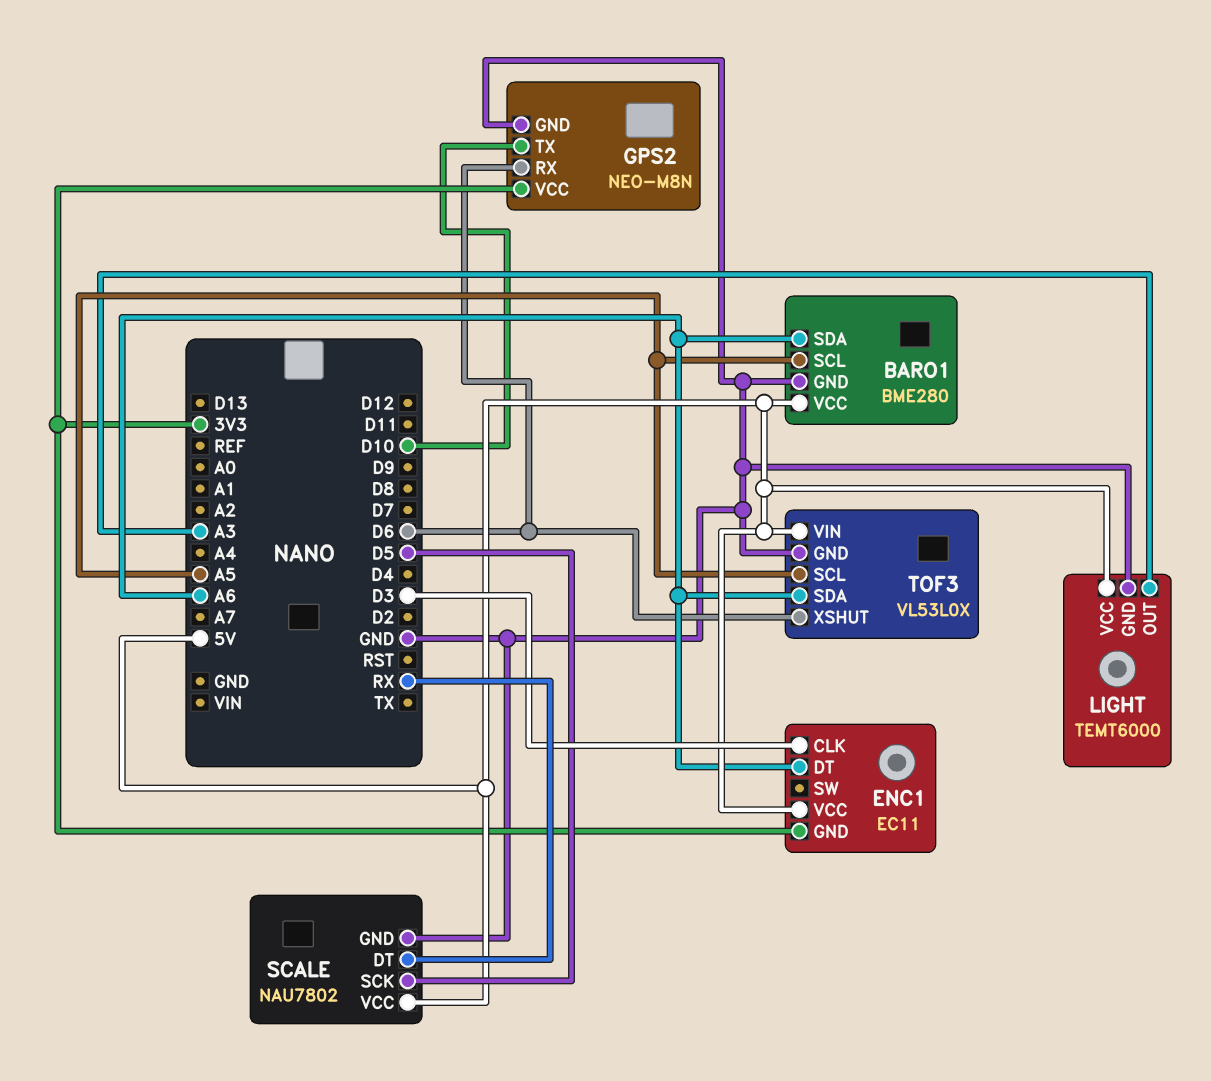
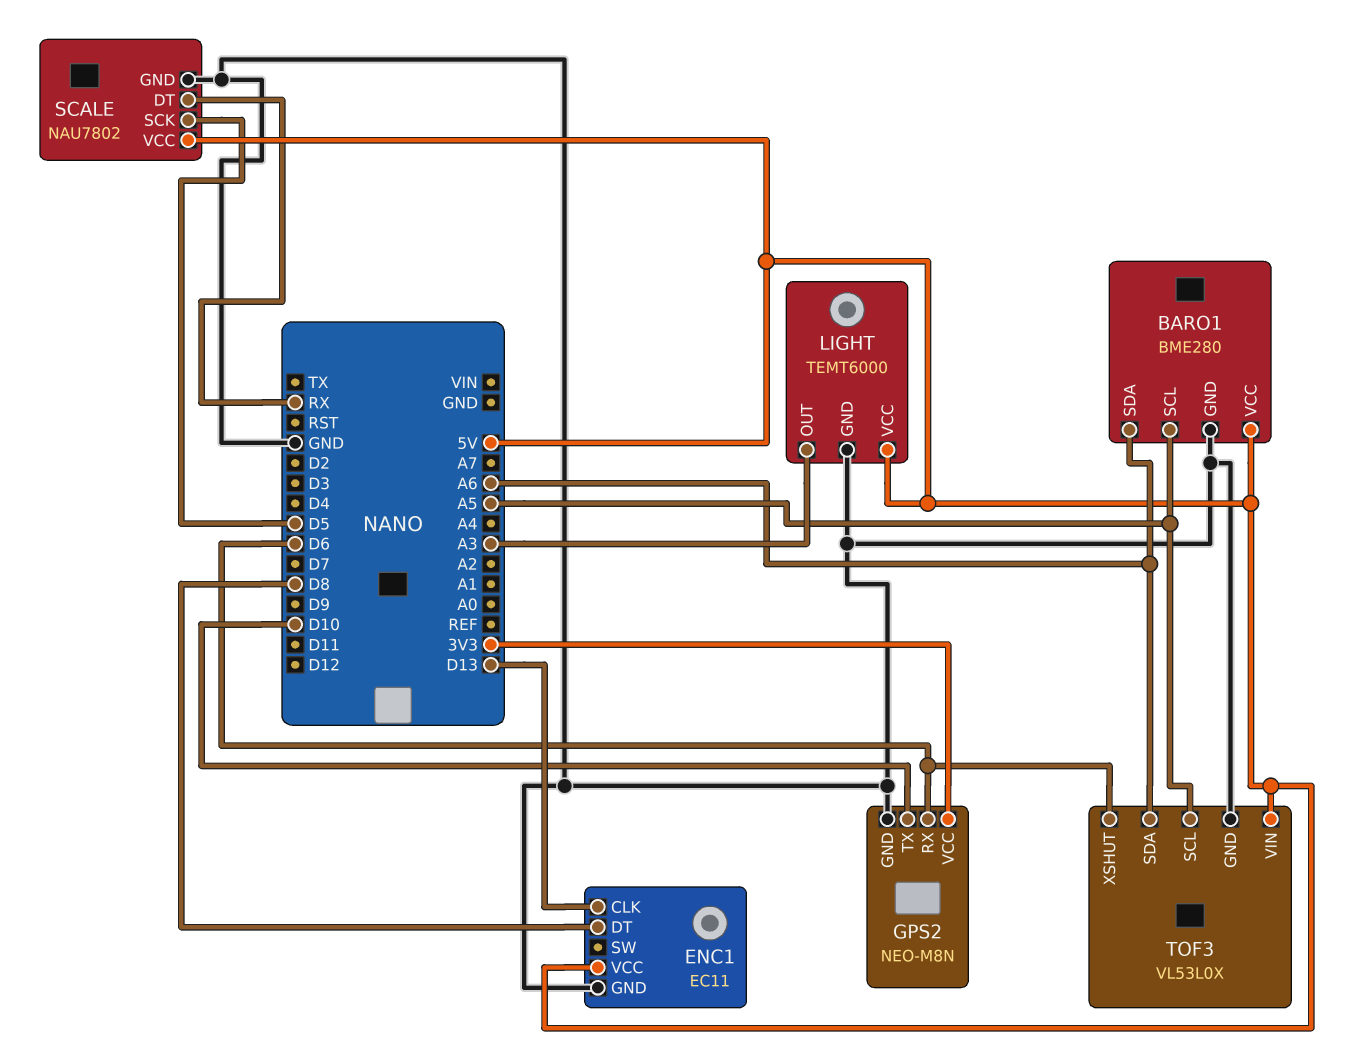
ENC1 pin CLK: D3 -> D13
ENC1 pin DT: A6 -> D8
ENC1 pin GND: 3V3 -> GND

